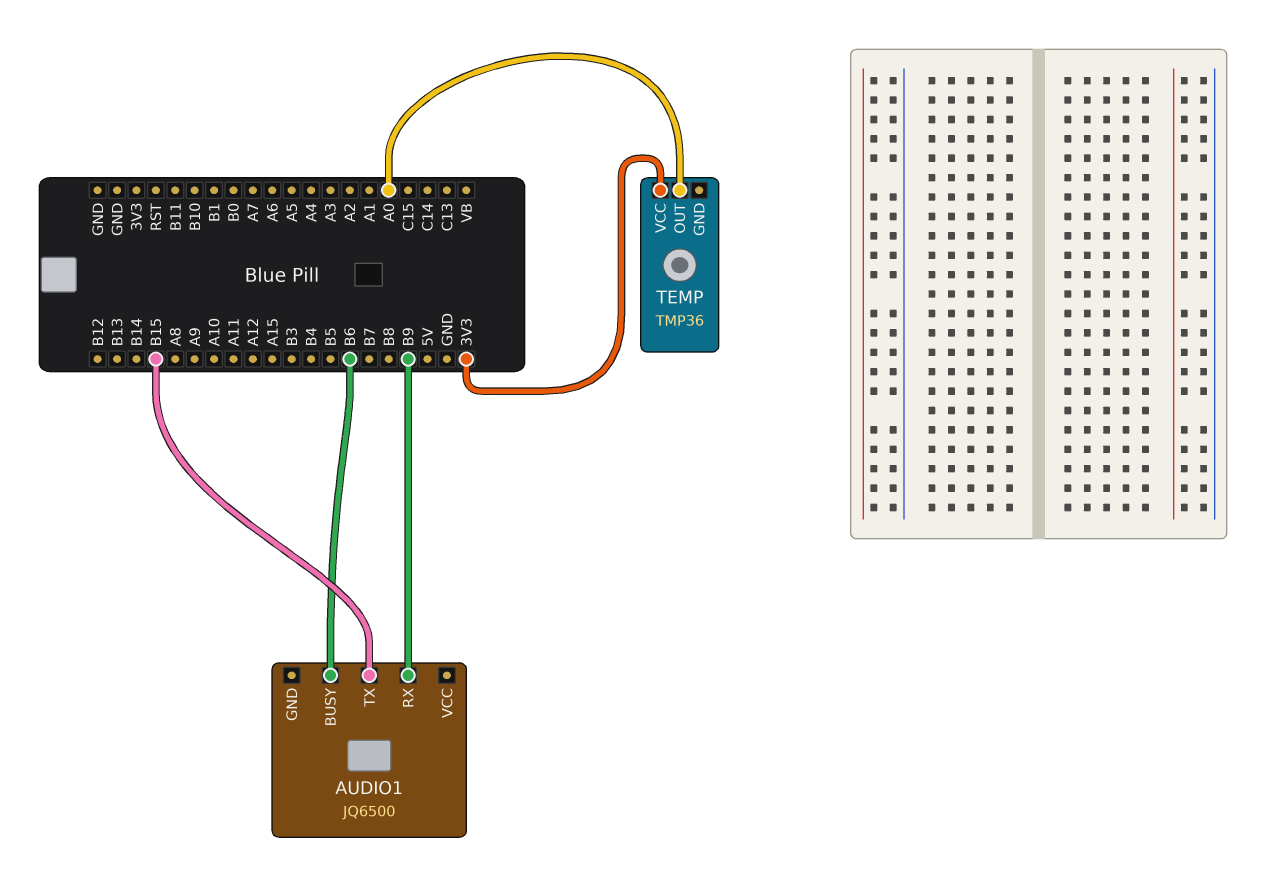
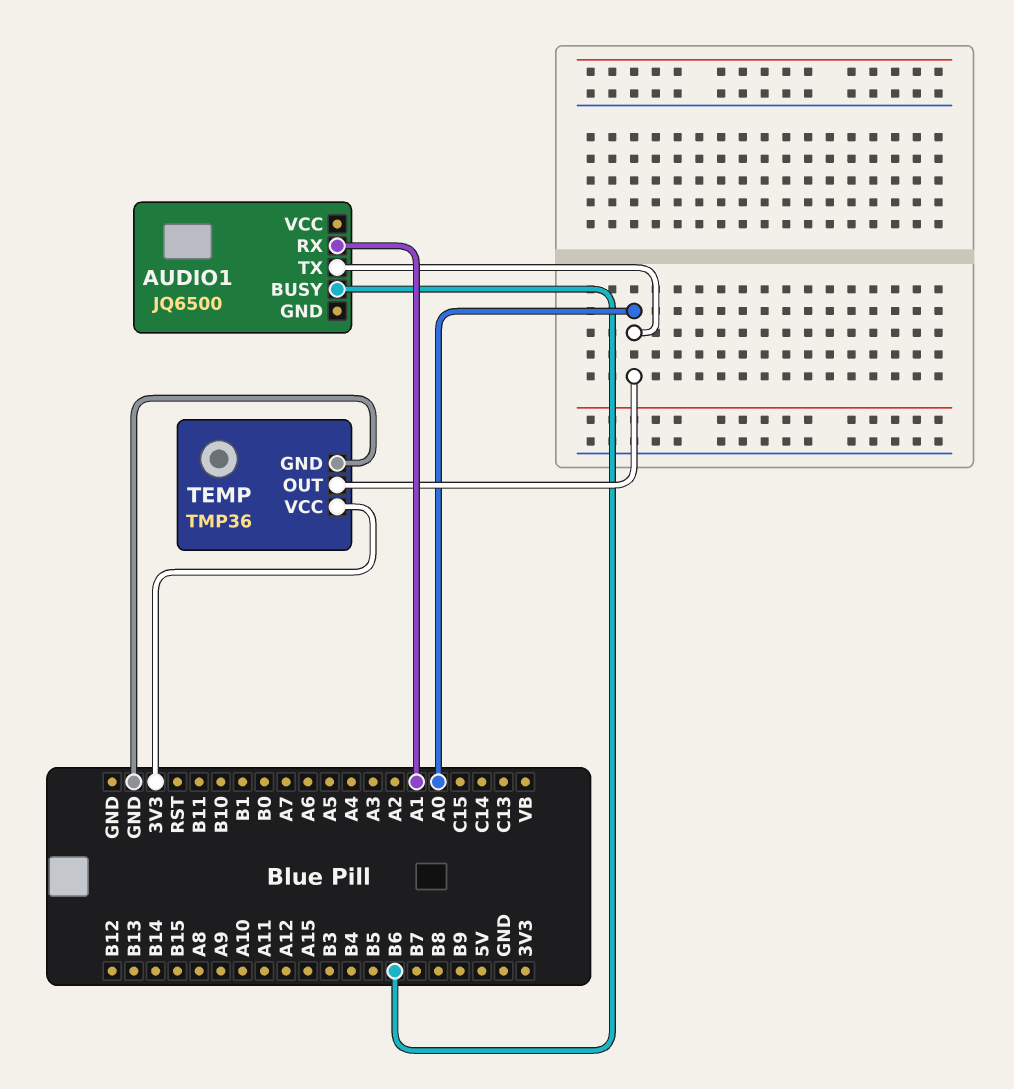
AUDIO1 pin RX: B9 -> A1
AUDIO1 pin TX: B15 -> A0
TEMP pin GND: none -> GND

